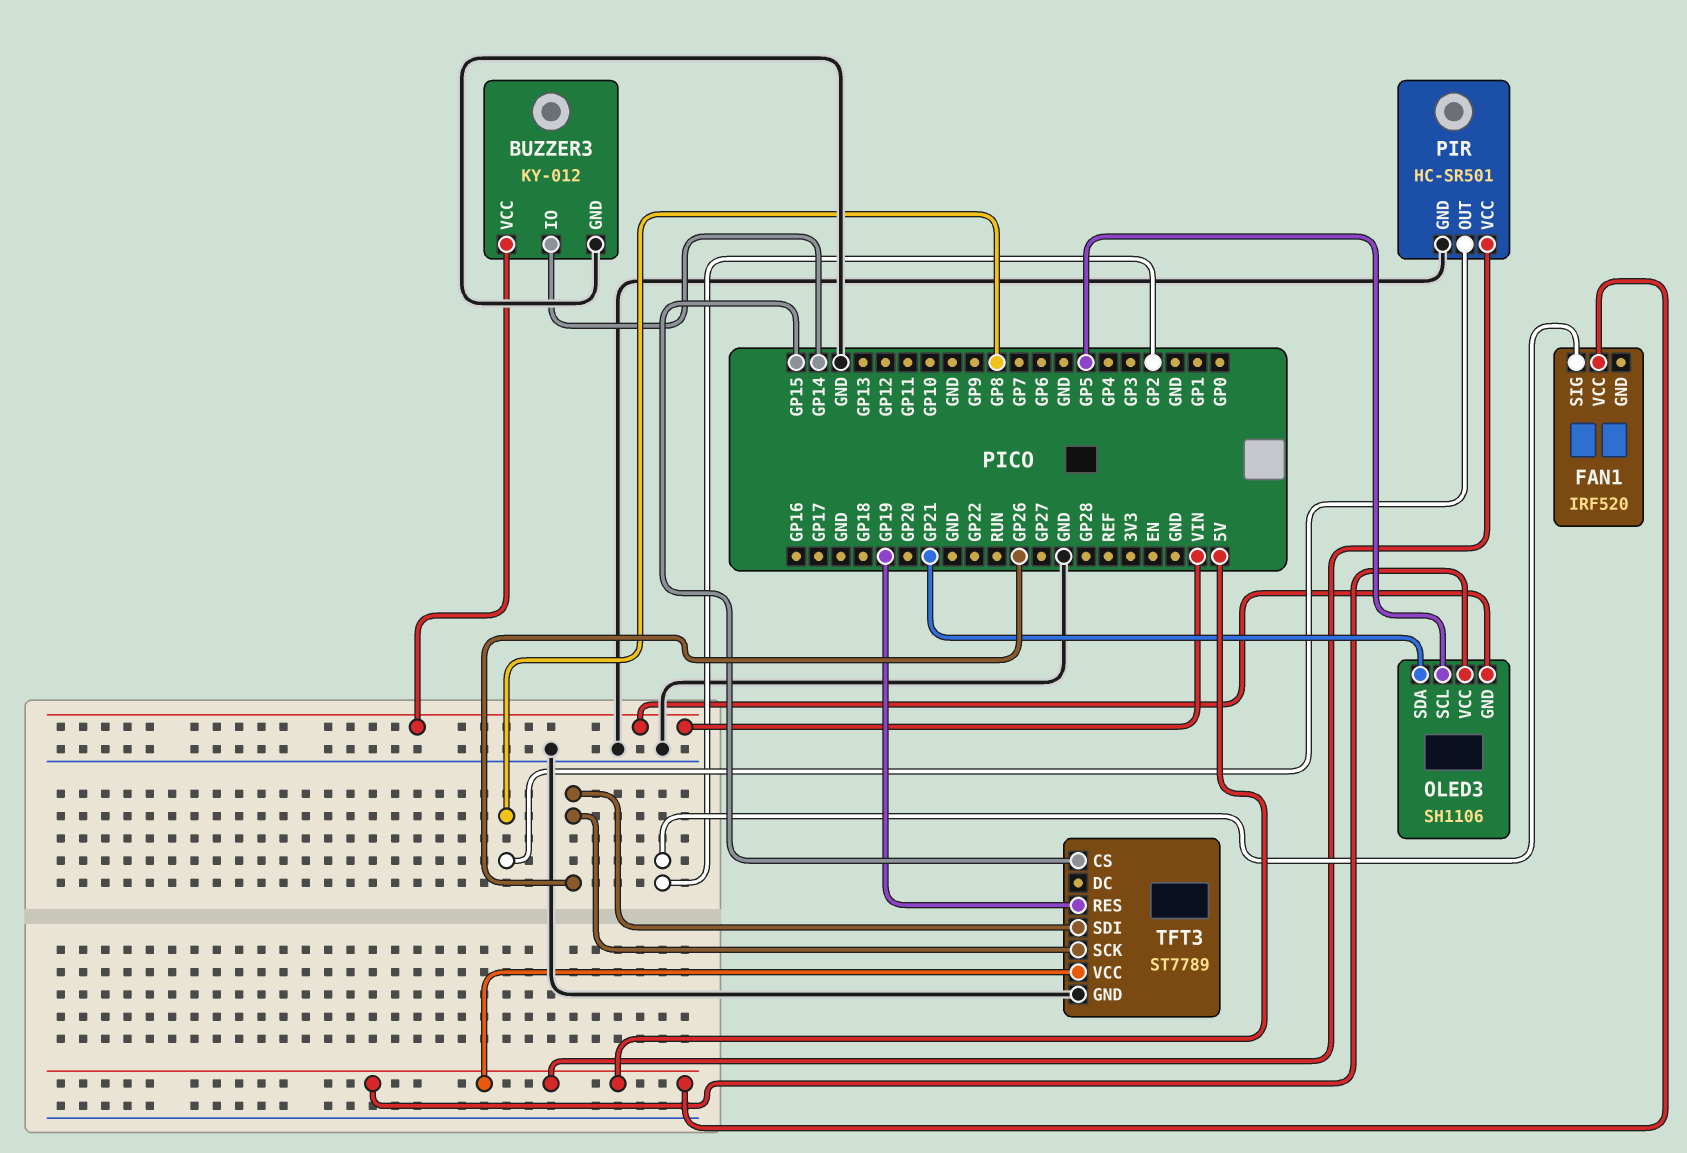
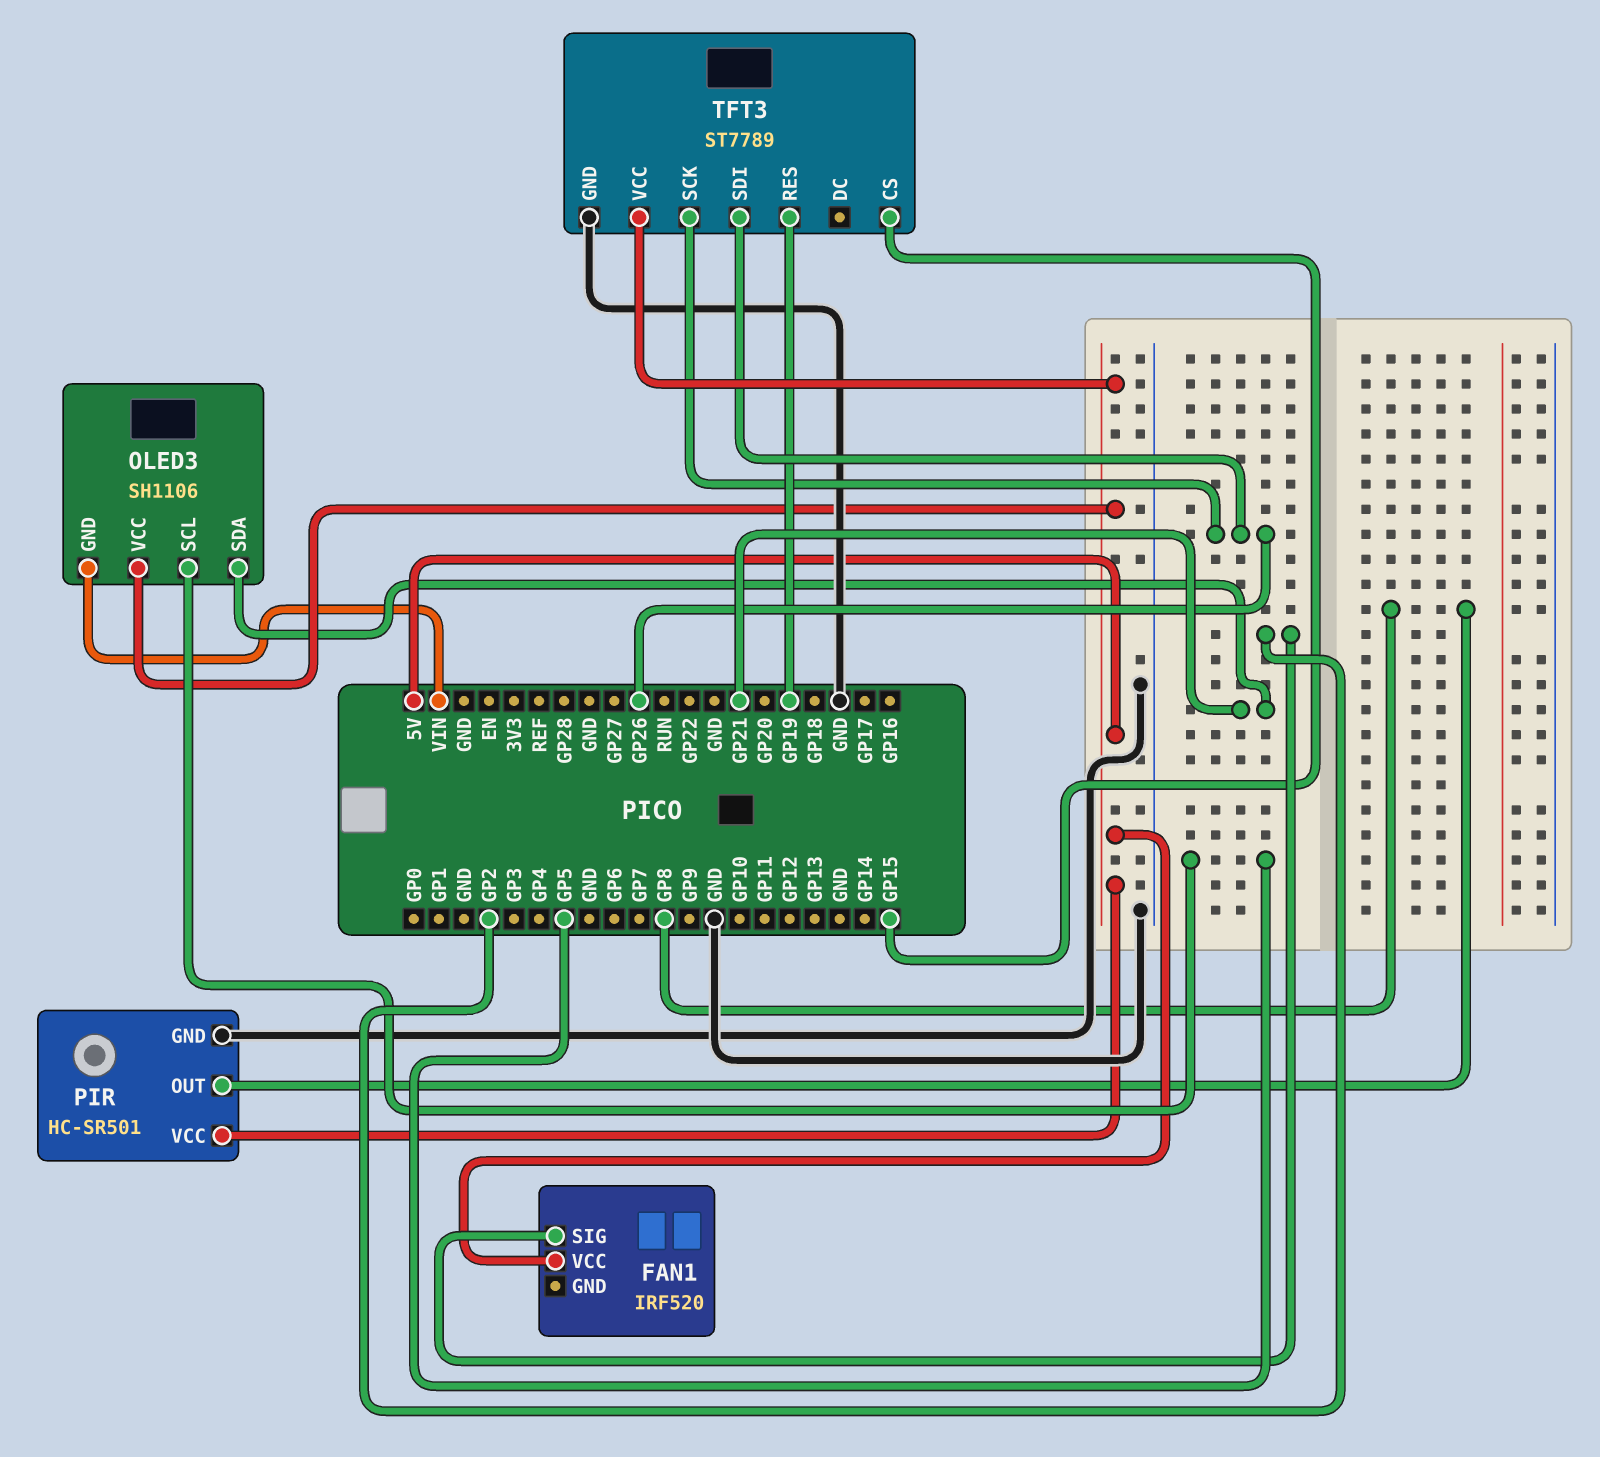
BUZZER3: KY-012 -> none
BUZZER3 pin GND: GND -> none
BUZZER3 pin IO: GP14 -> none
BUZZER3 pin VCC: VIN -> none

